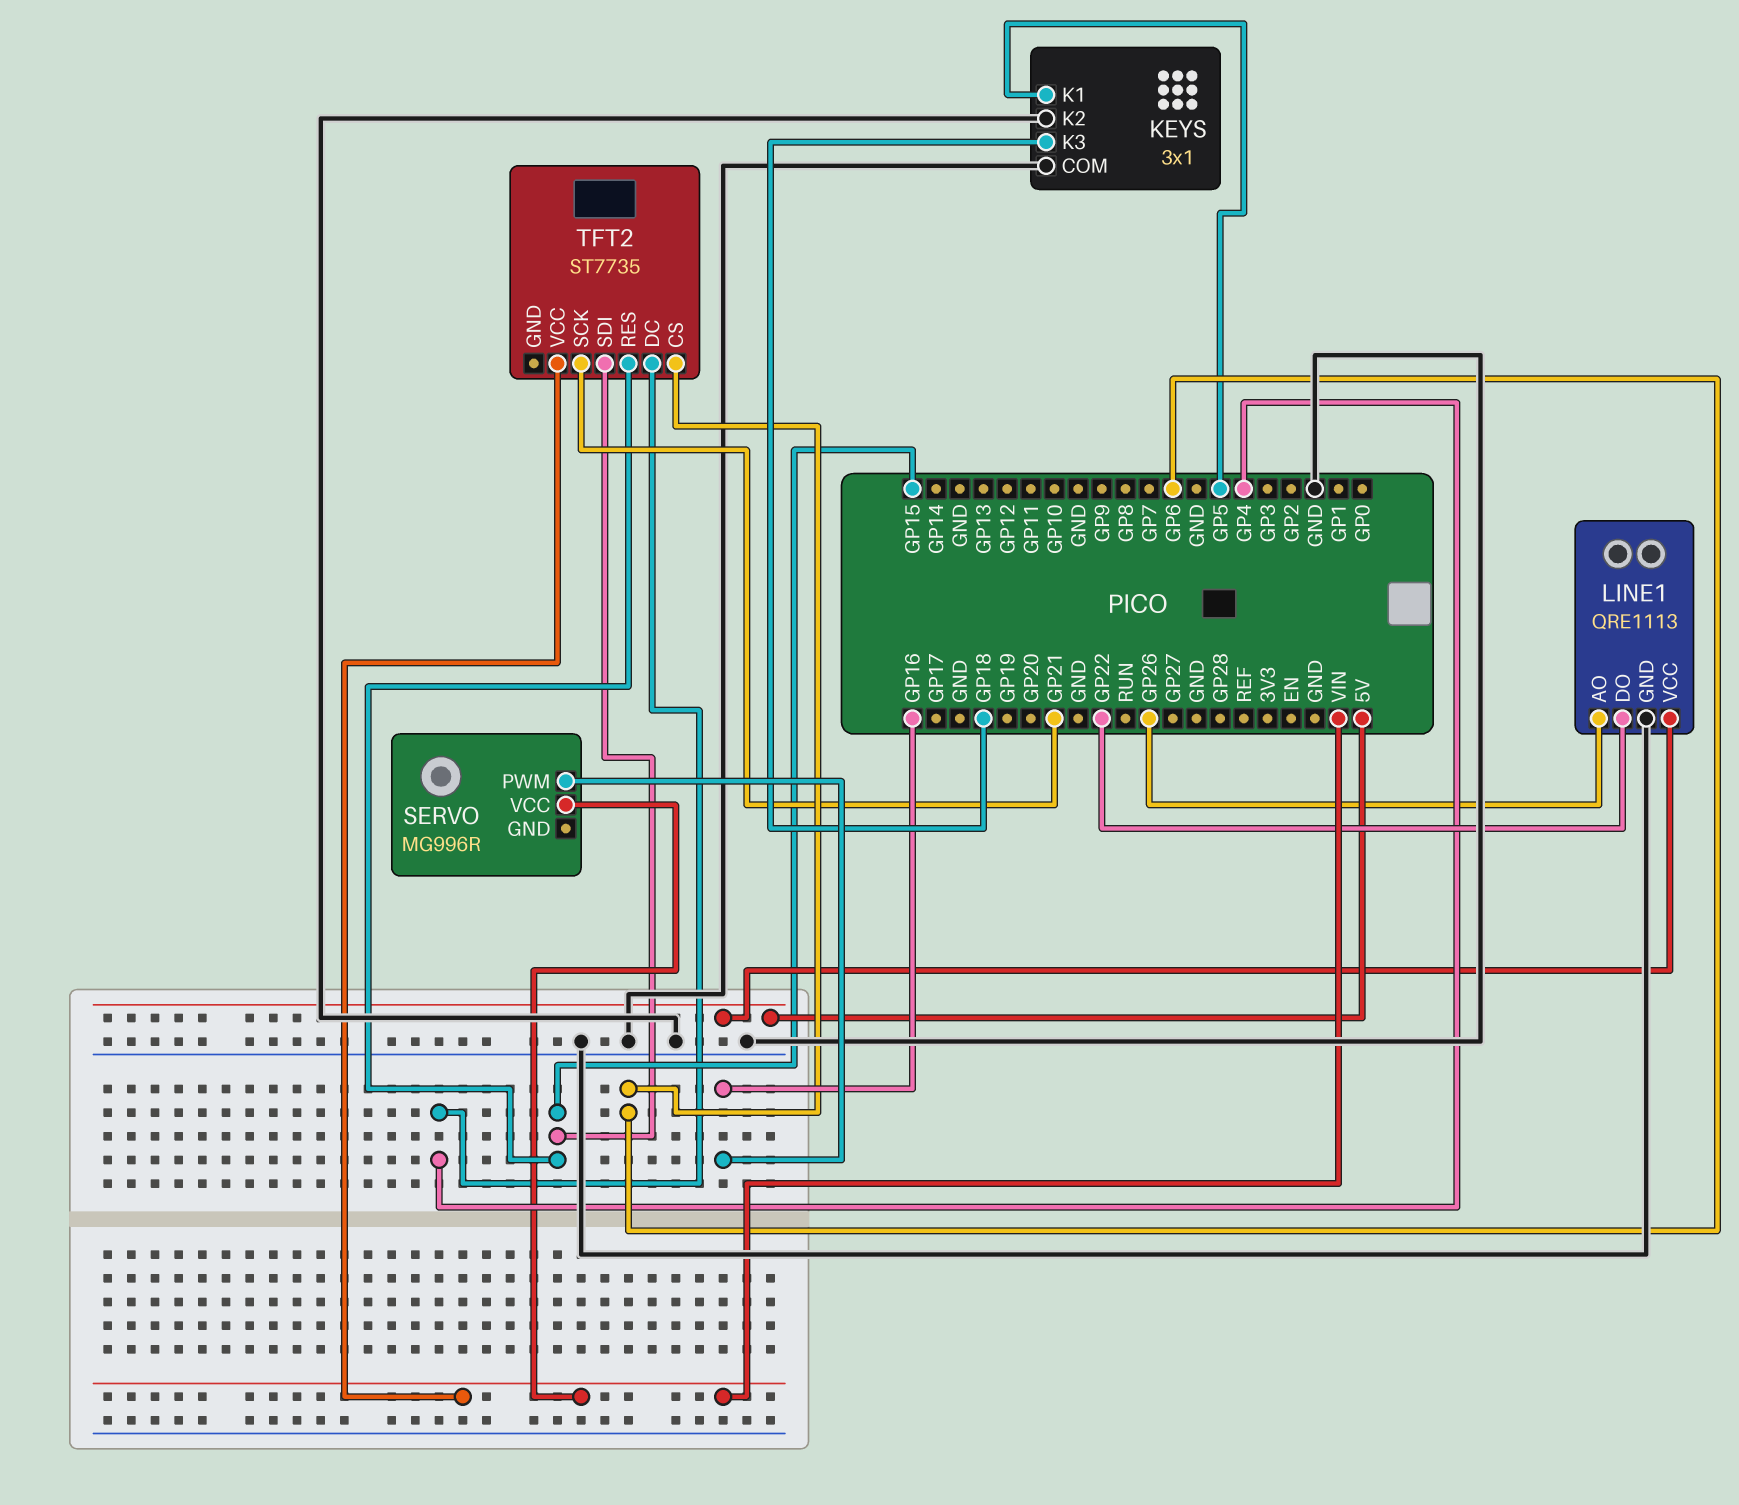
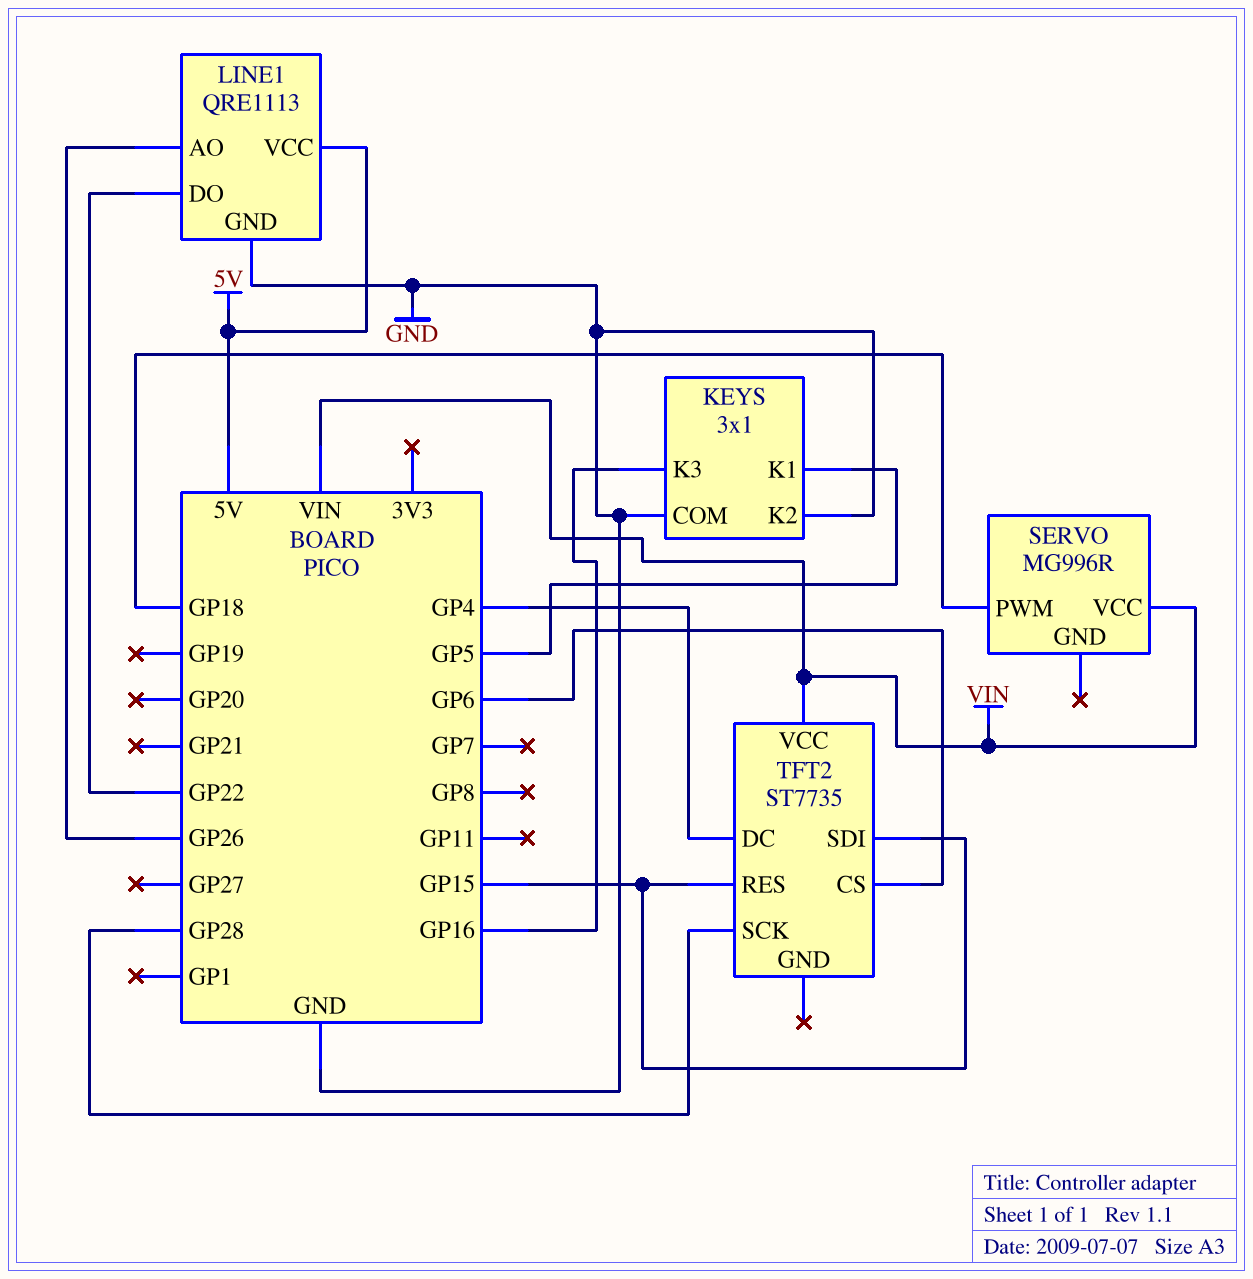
KEYS pin K3: GP18 -> GP16
SERVO pin PWM: GP16 -> GP18
TFT2 pin SCK: GP21 -> GP28

